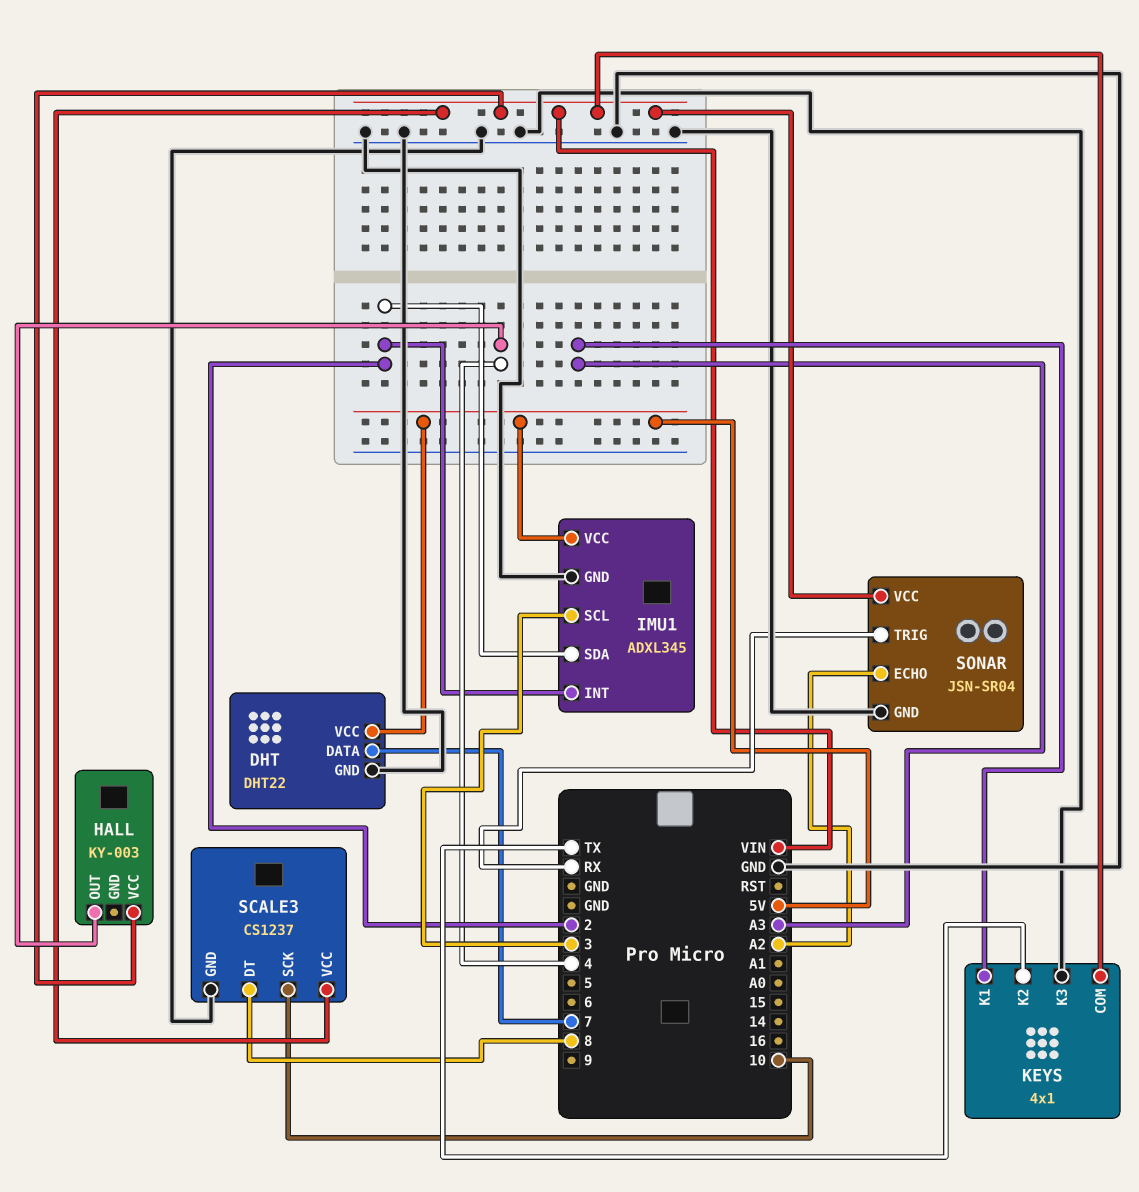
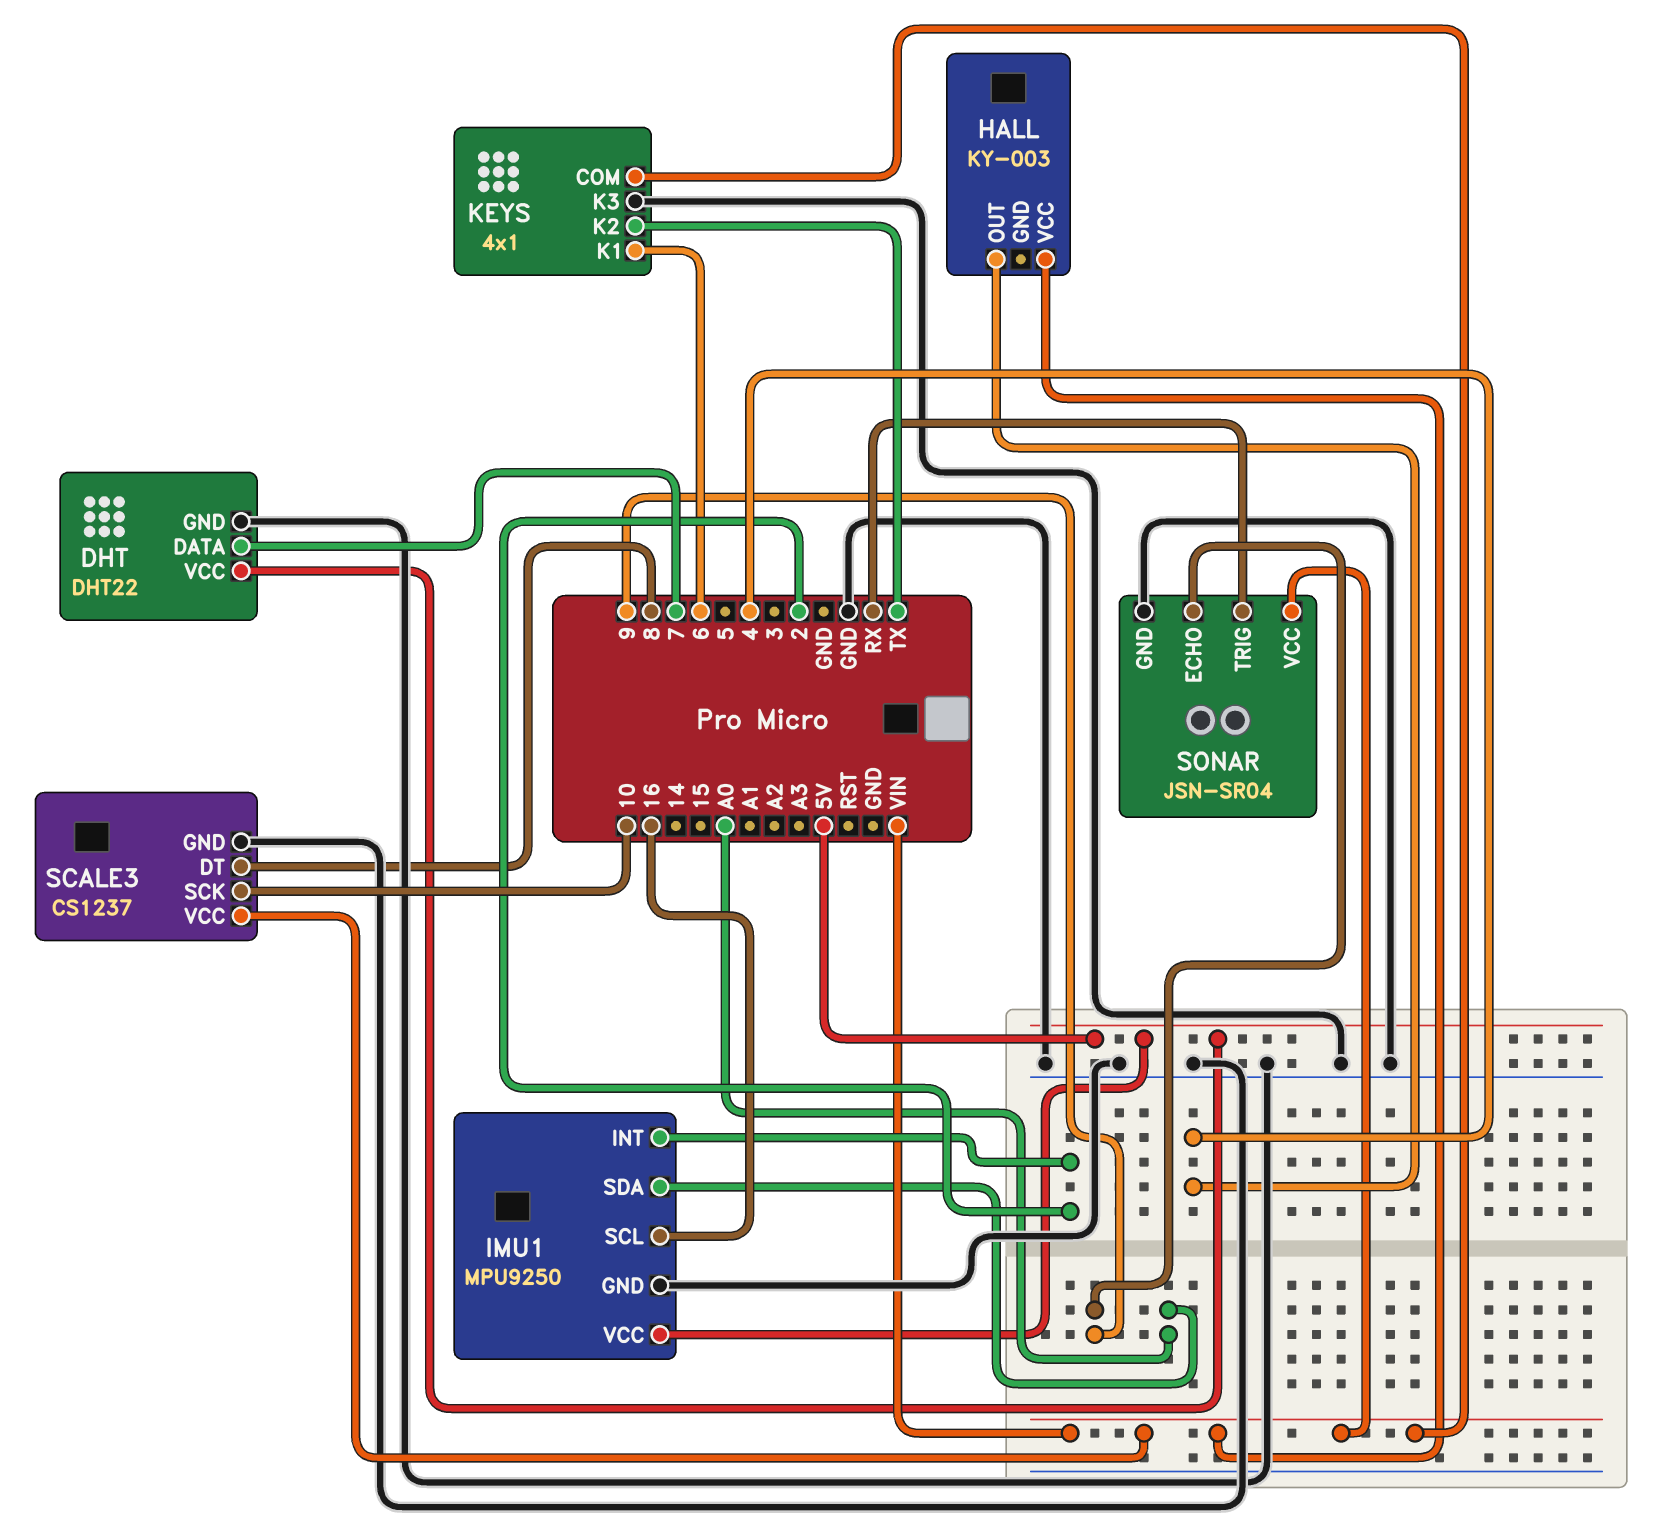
IMU1: ADXL345 -> MPU9250
IMU1 pin SCL: 3 -> 16
IMU1 pin SDA: 2 -> A0
KEYS pin K1: A3 -> 6
SONAR pin ECHO: A2 -> 9

